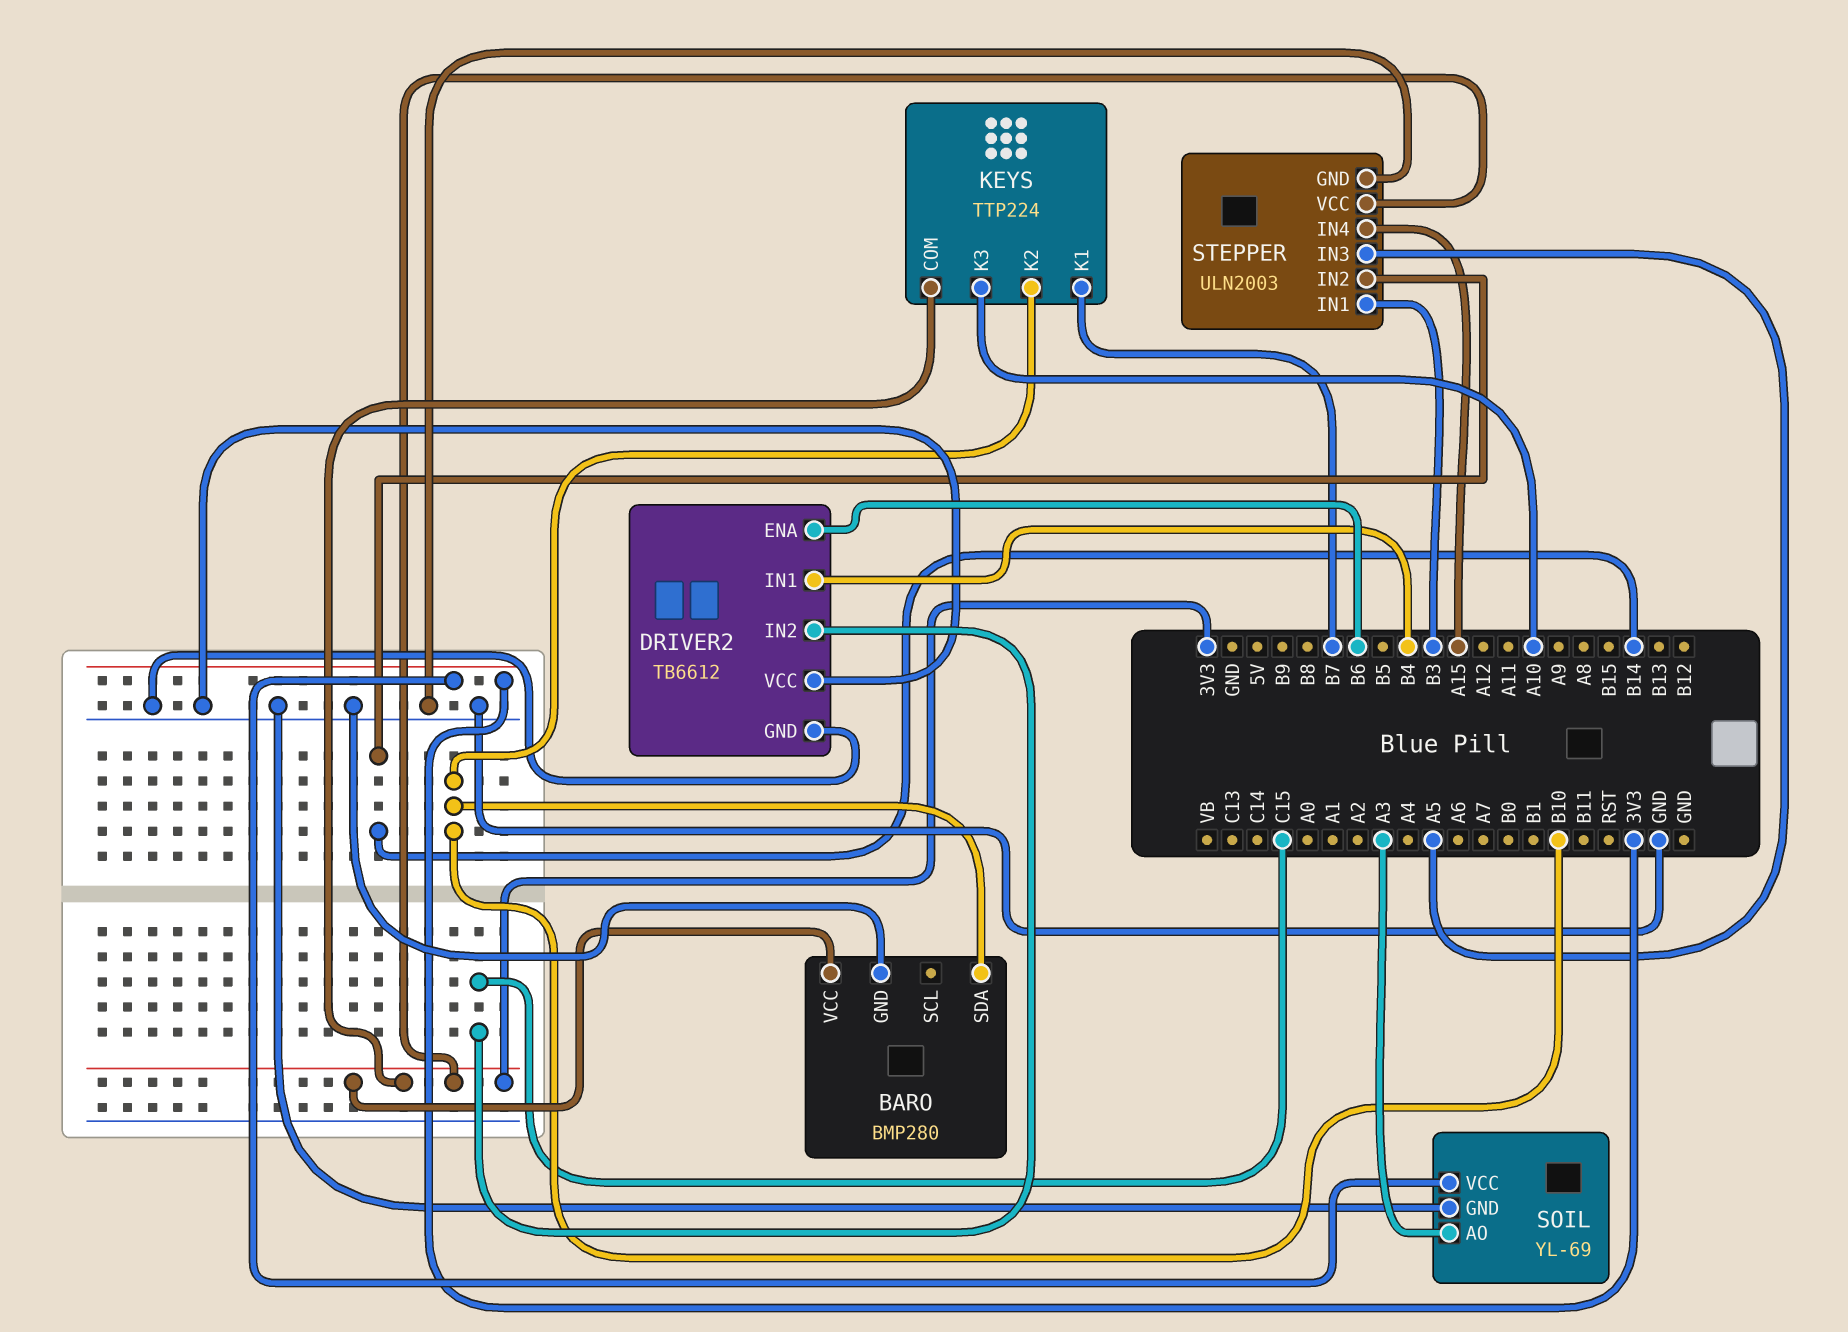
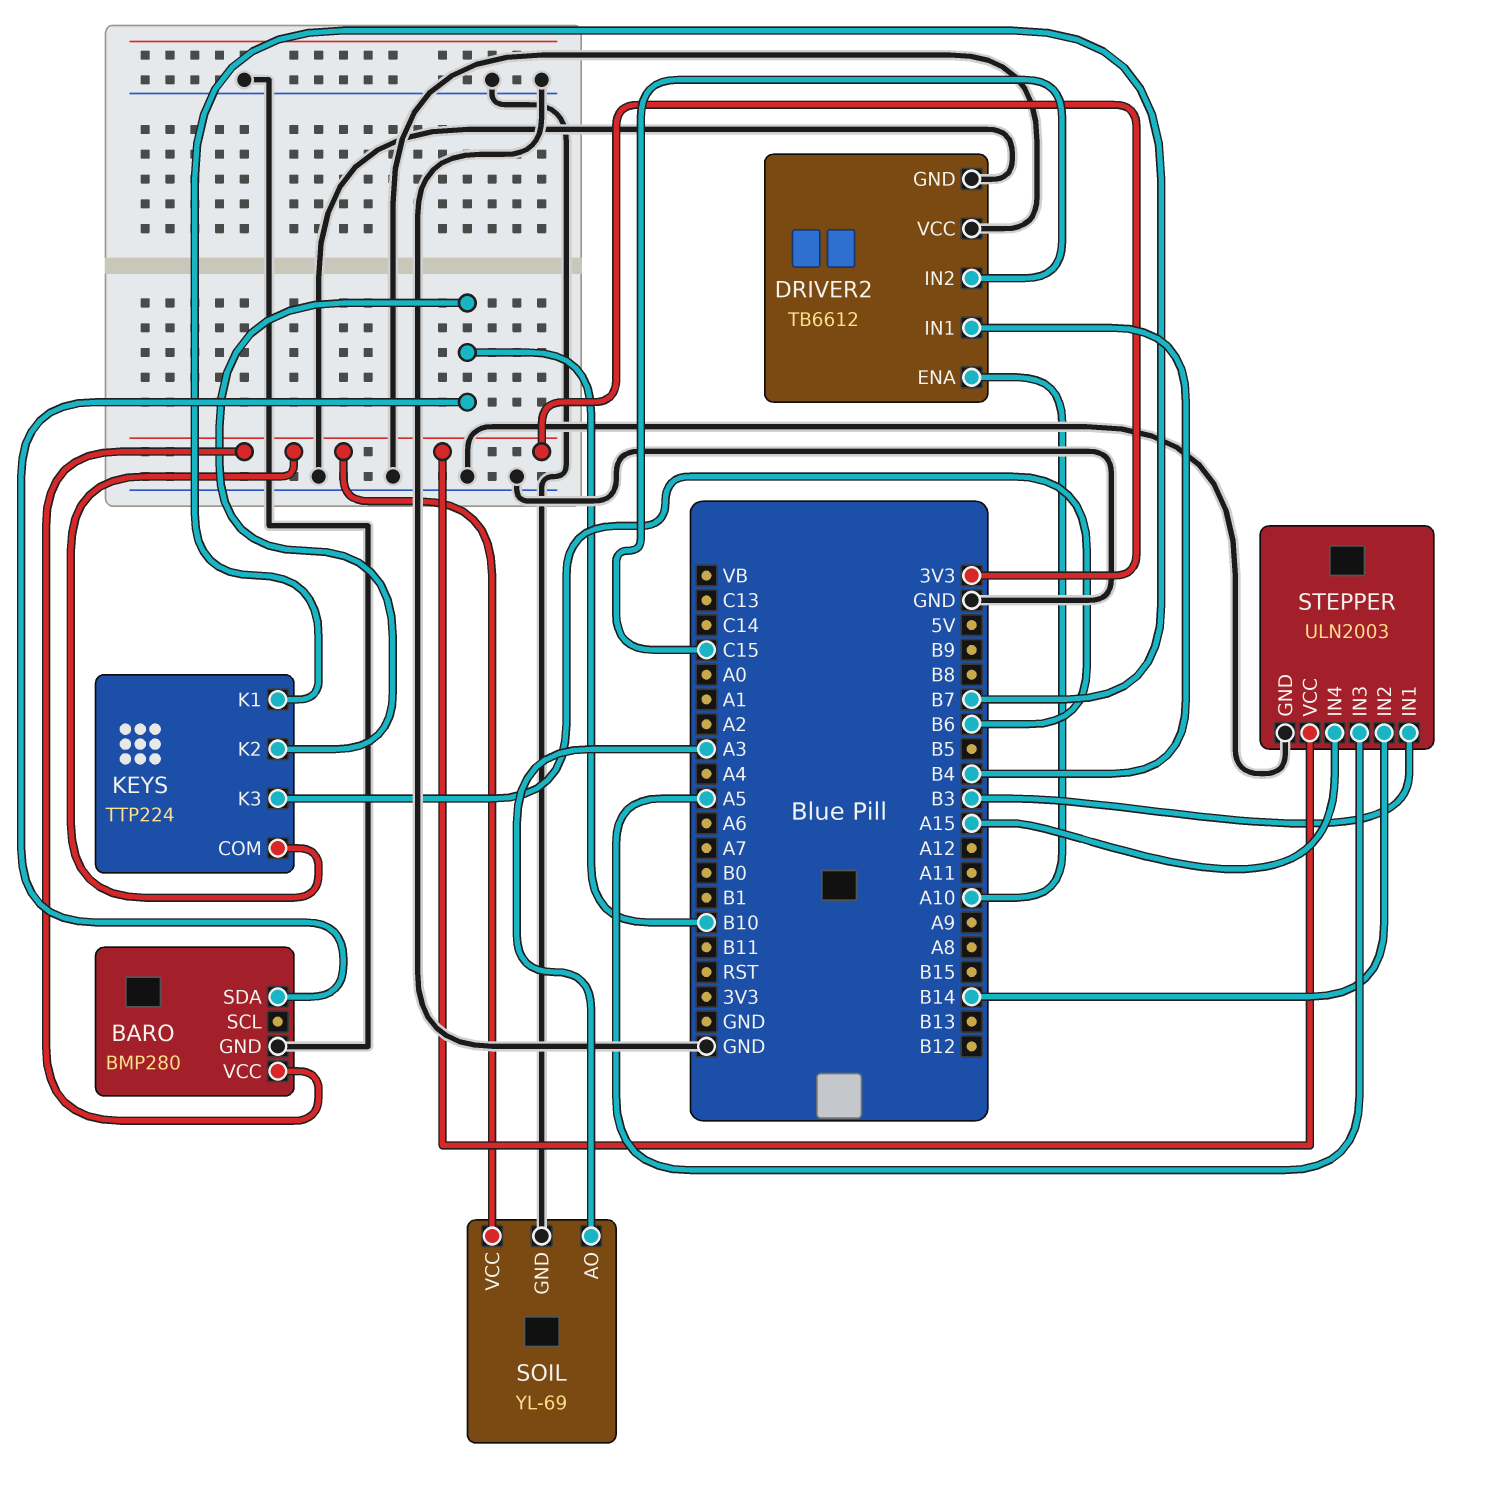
DRIVER2 pin ENA: B6 -> A10
KEYS pin K3: A10 -> B6

